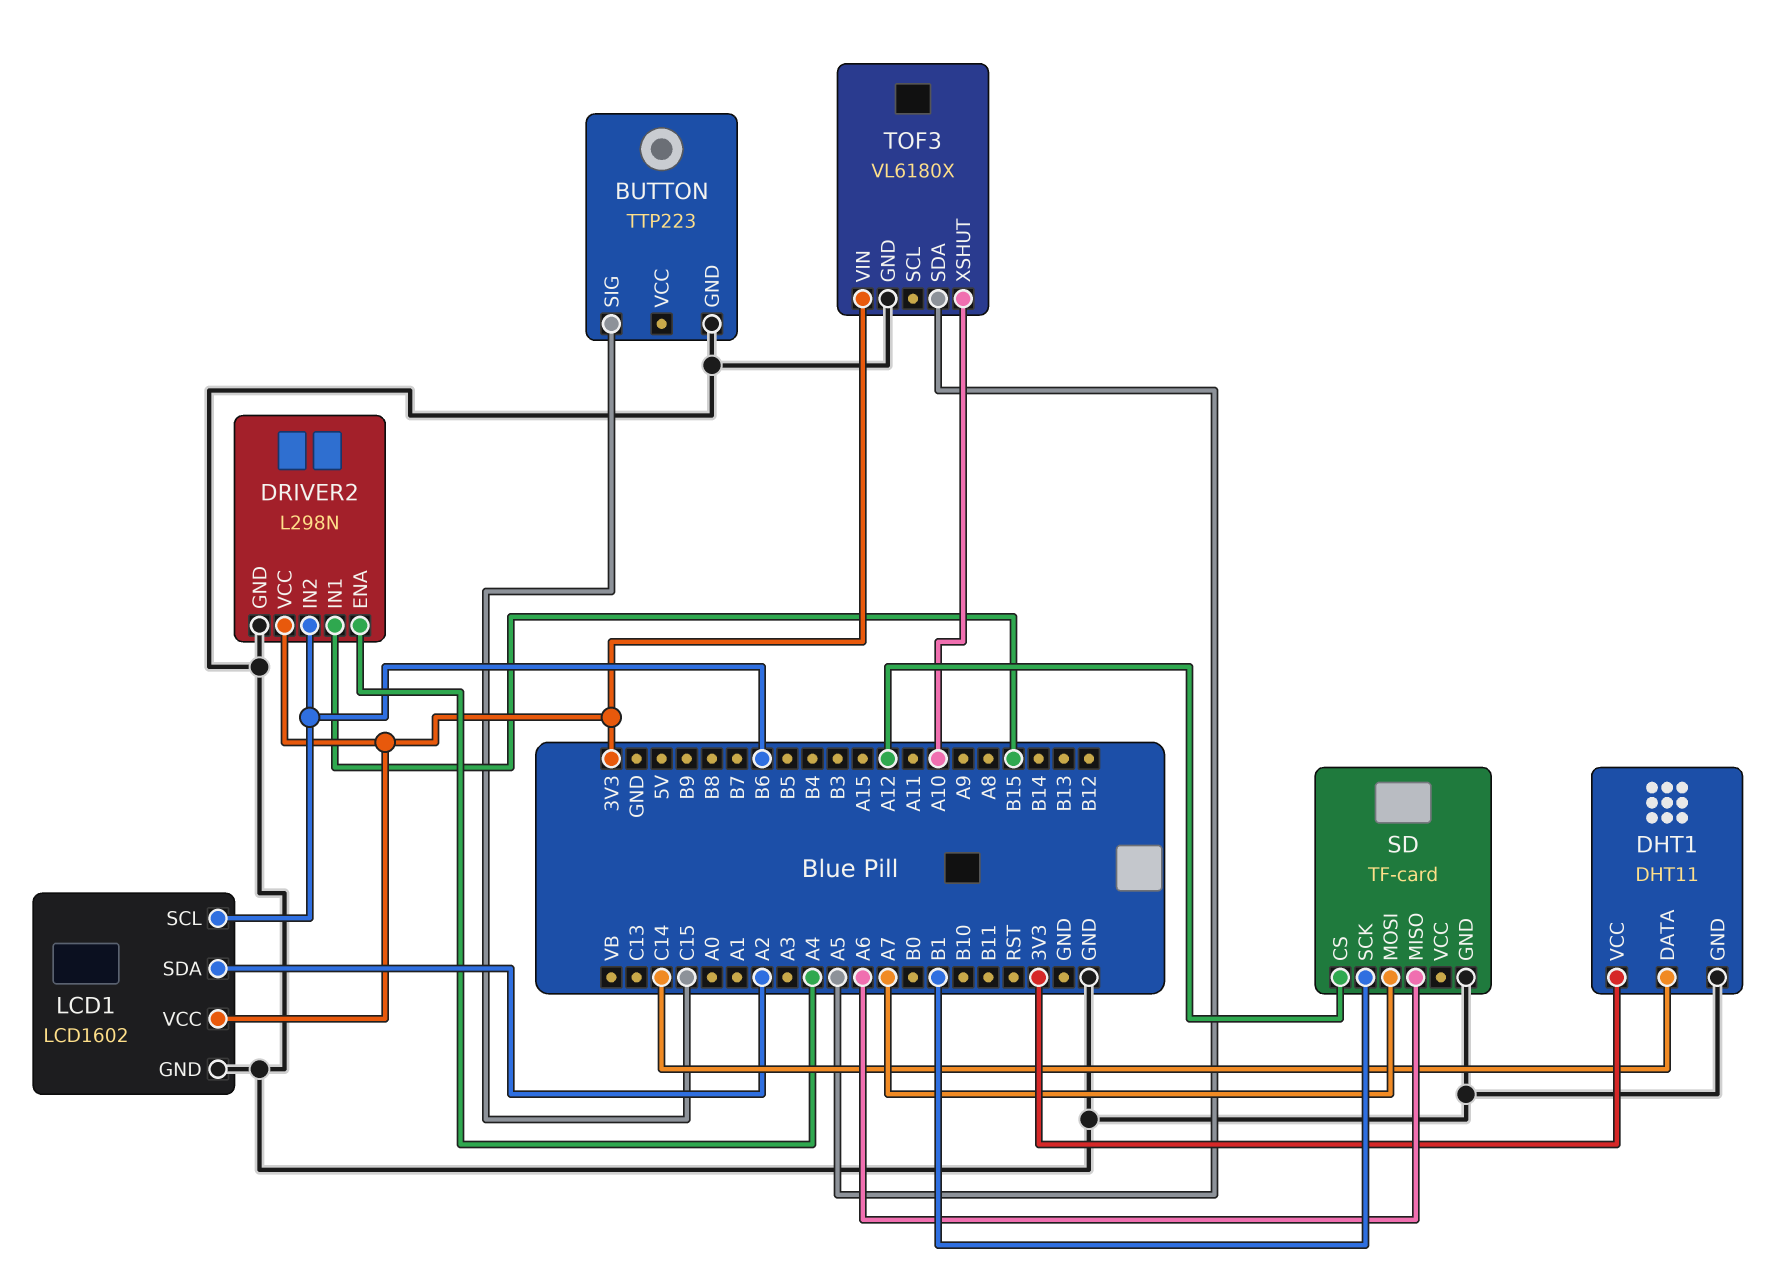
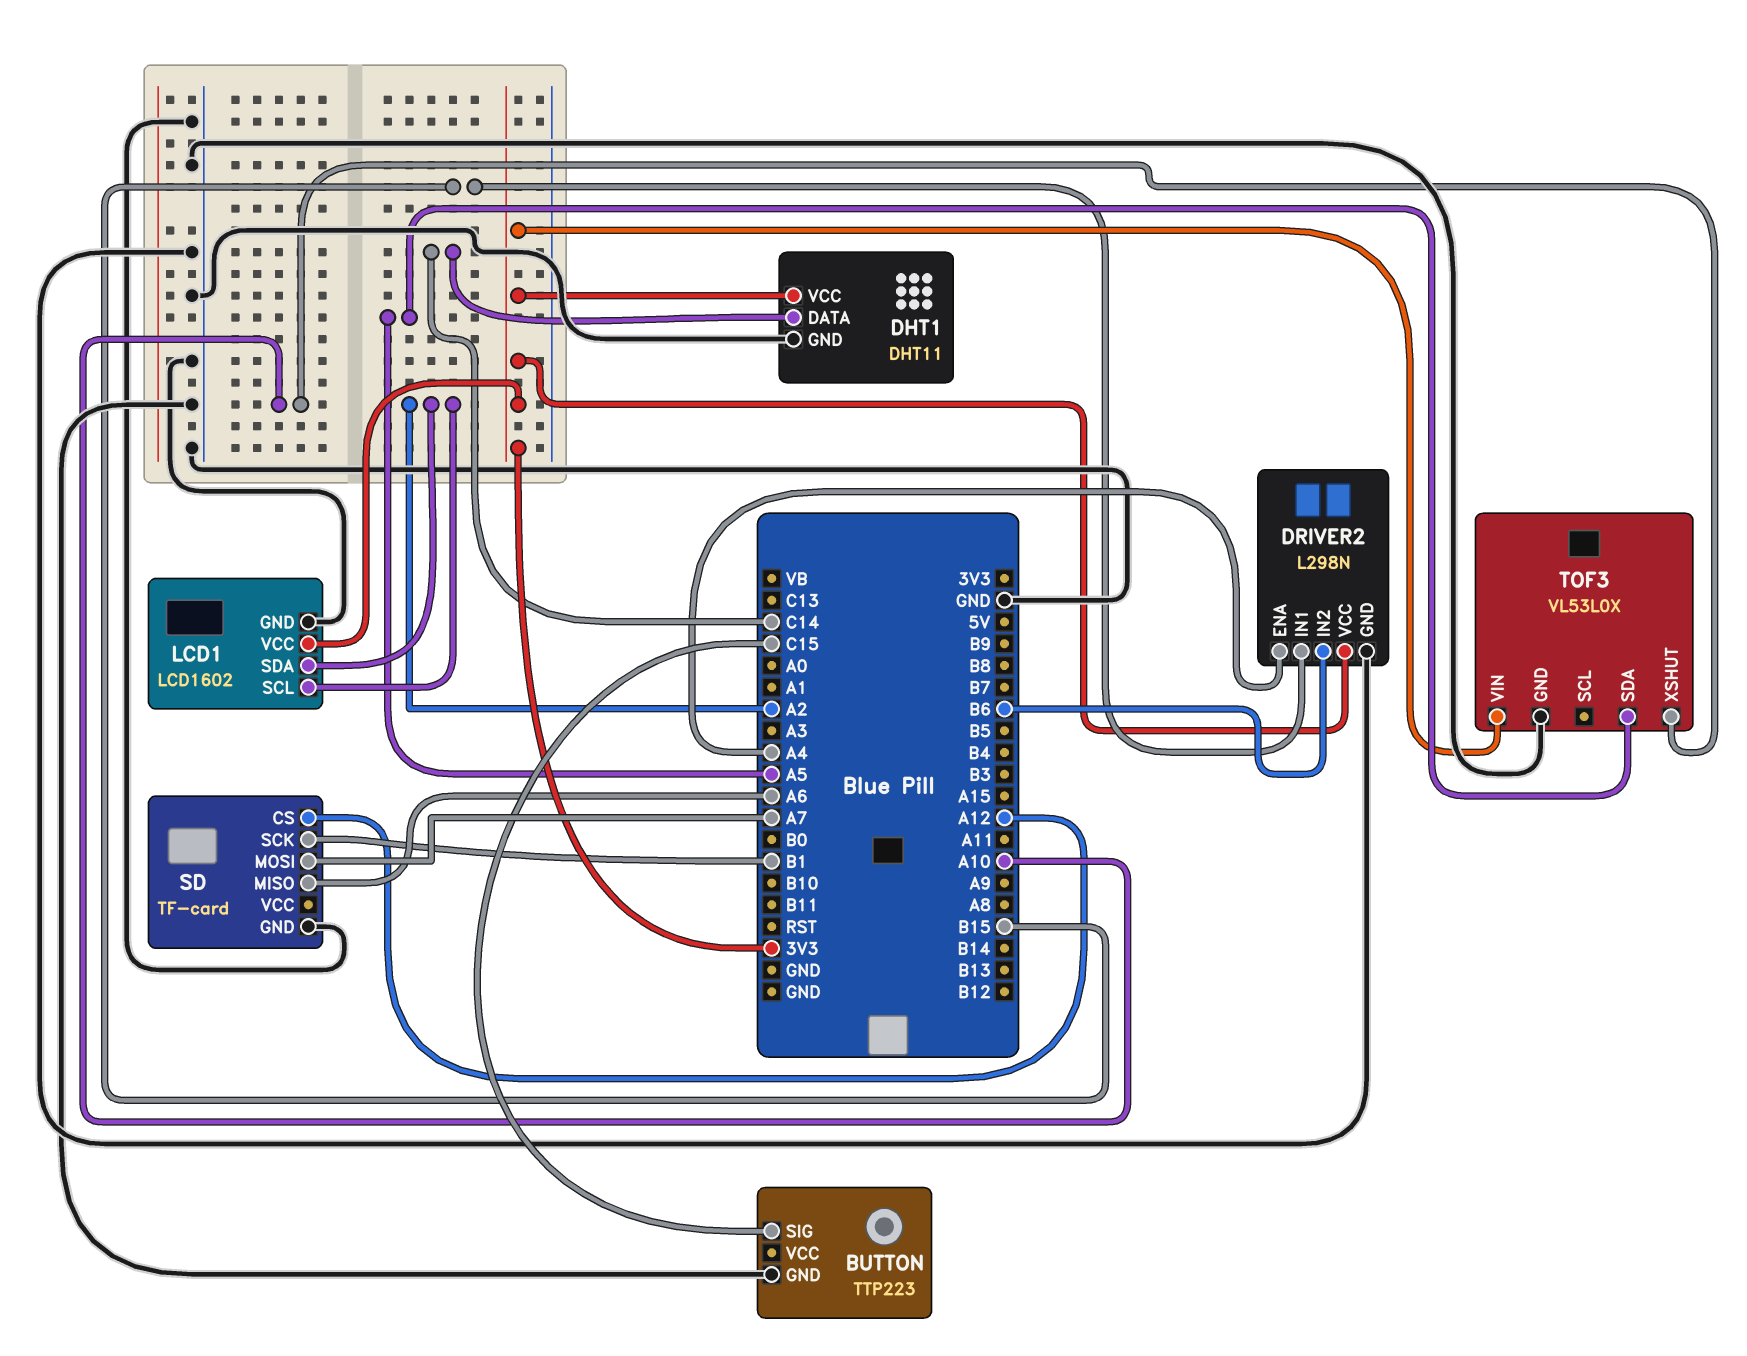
LCD1 pin SCL: B6 -> A2
TOF3: VL6180X -> VL53L0X

